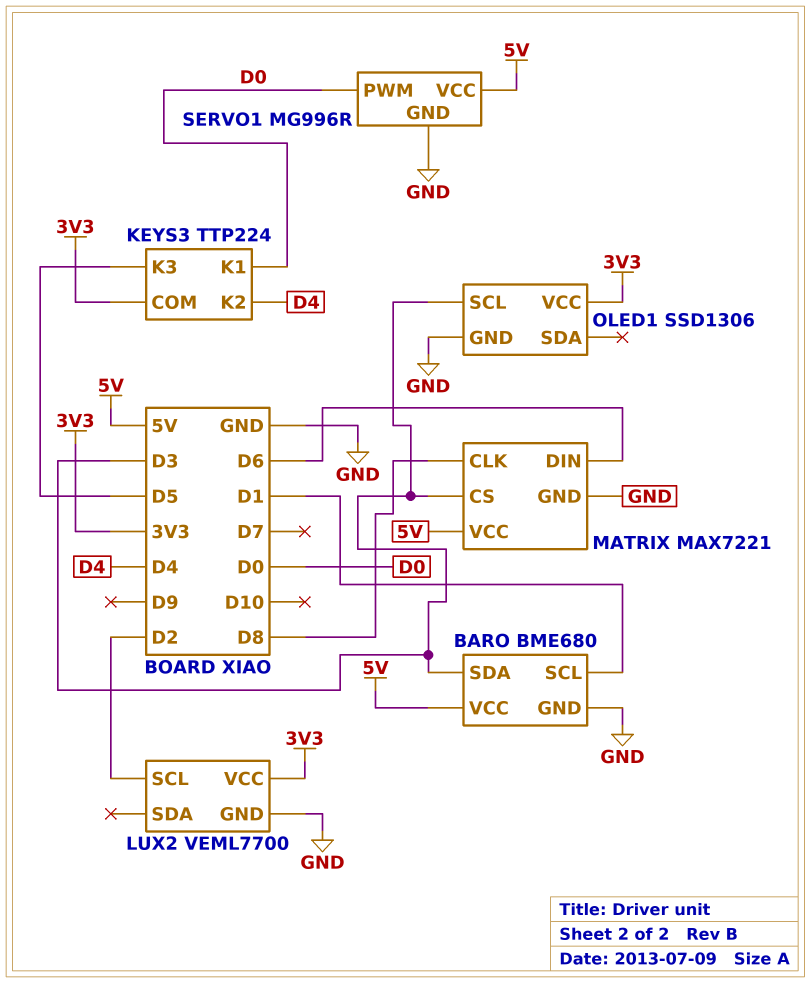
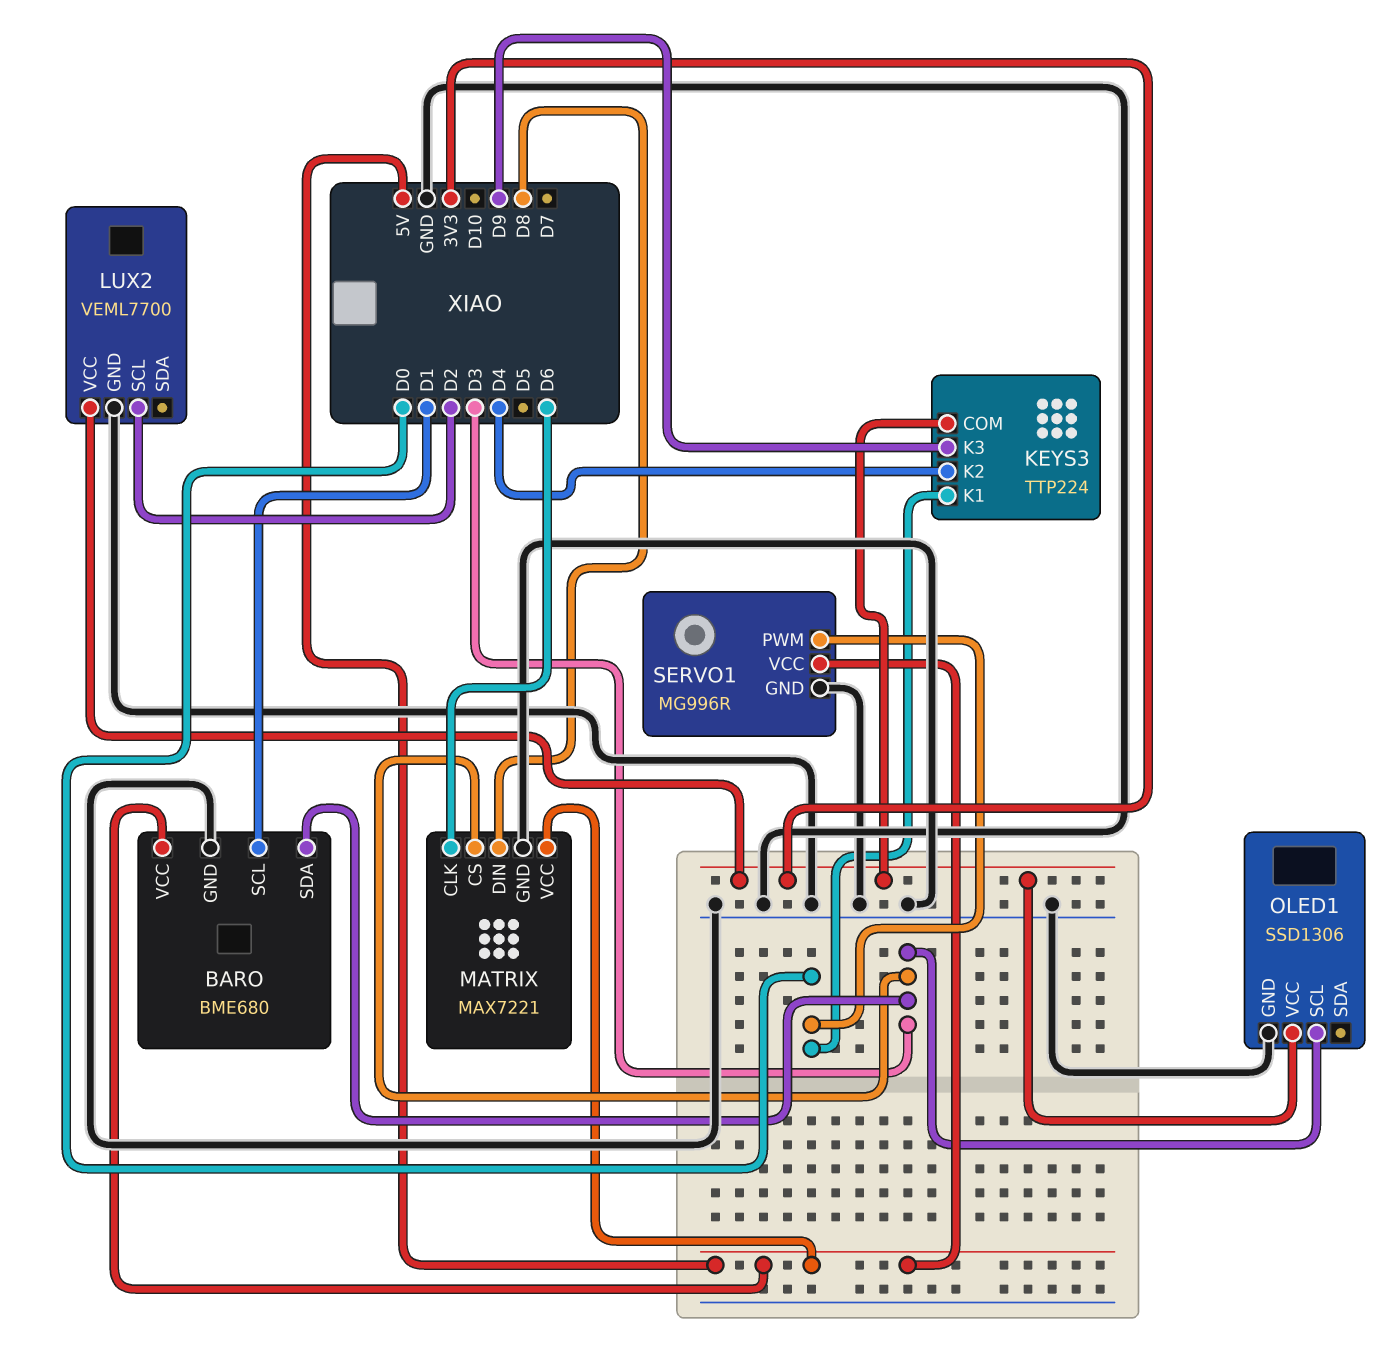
KEYS3 pin K3: D5 -> D9
MATRIX pin CLK: D8 -> D6
MATRIX pin DIN: D6 -> D8

